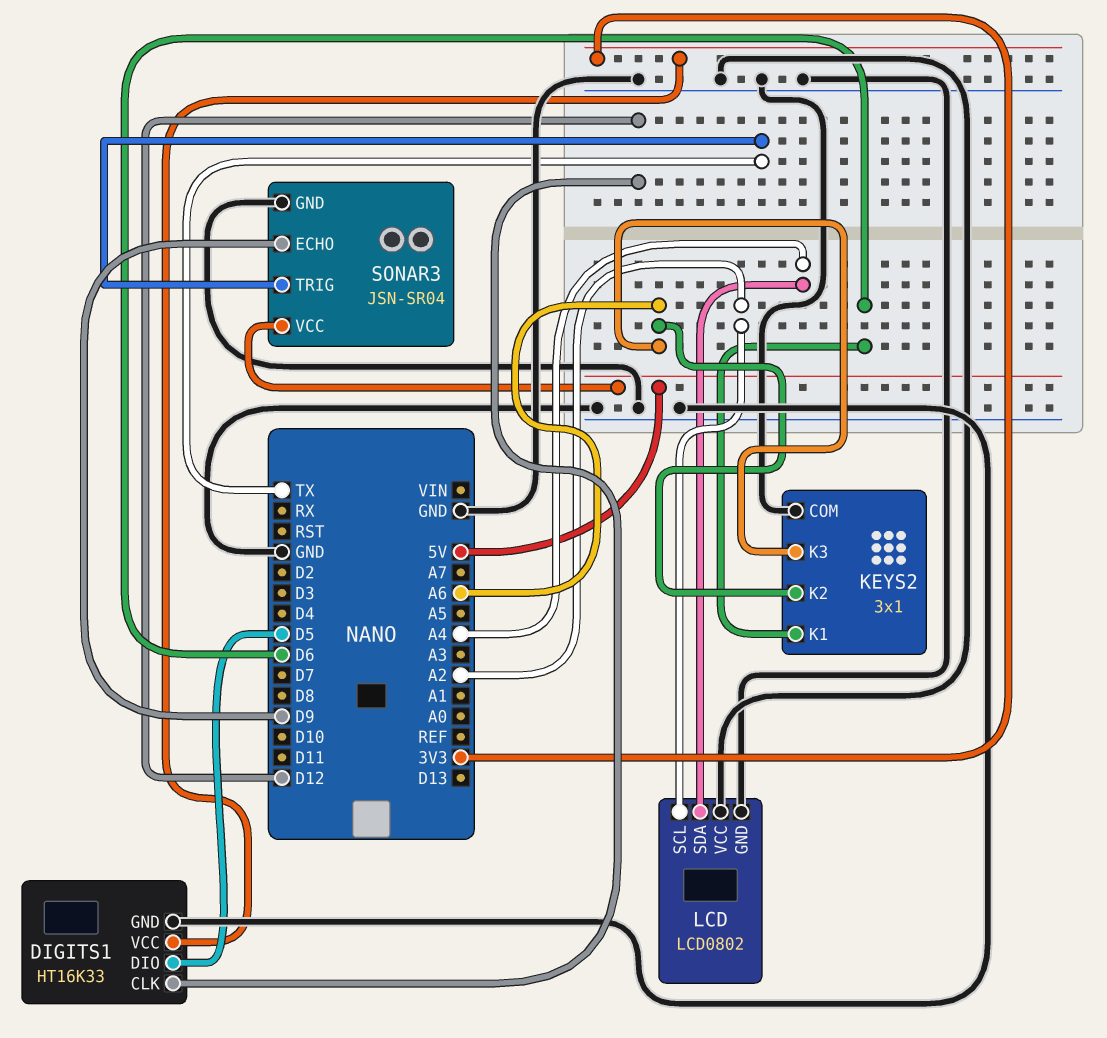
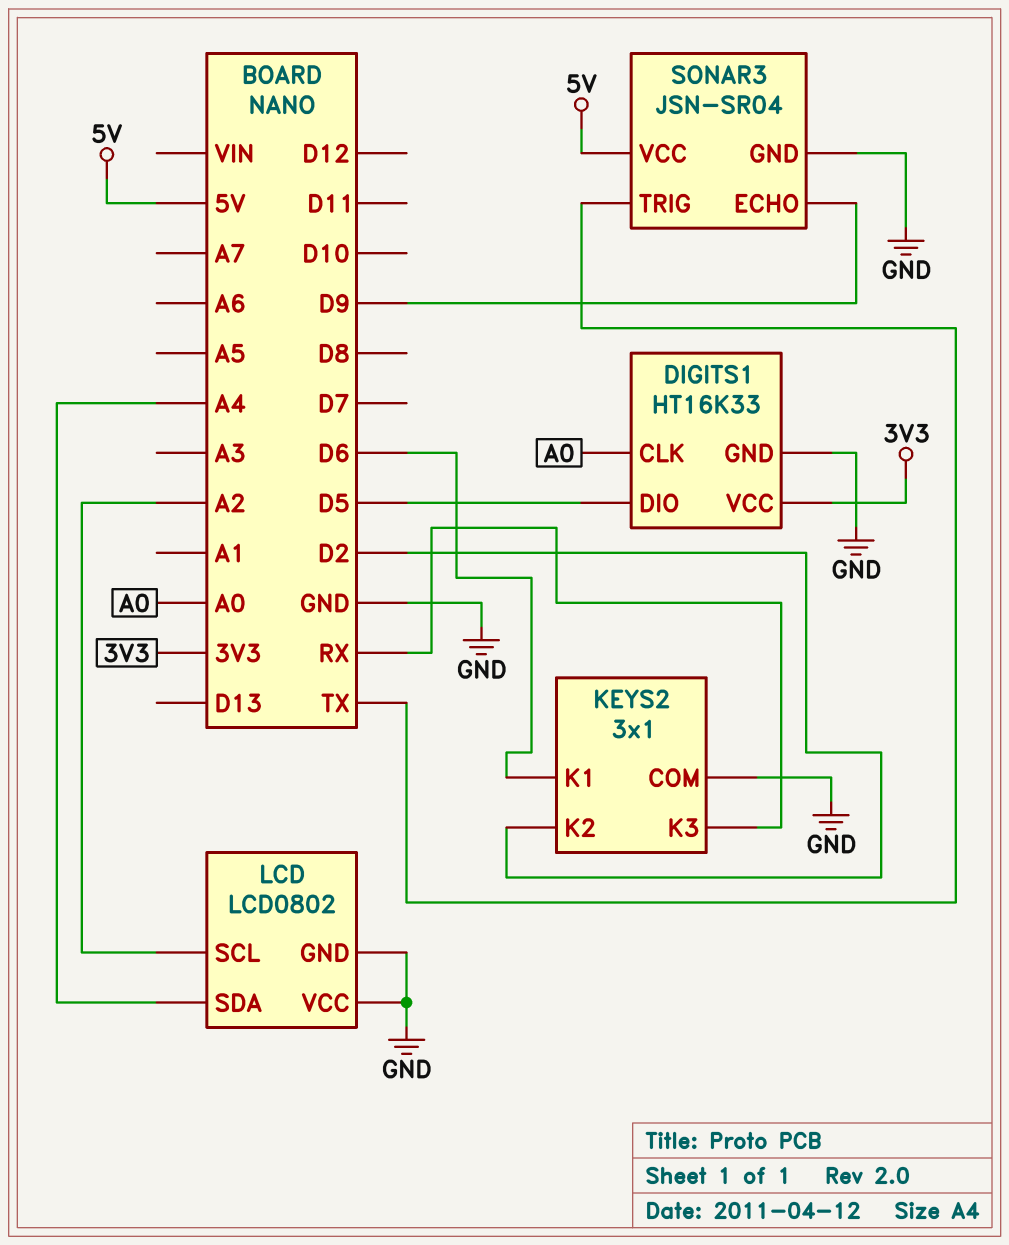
DIGITS1 pin CLK: D12 -> A0
KEYS2 pin K2: A6 -> D2
KEYS2 pin K3: A6 -> RX

